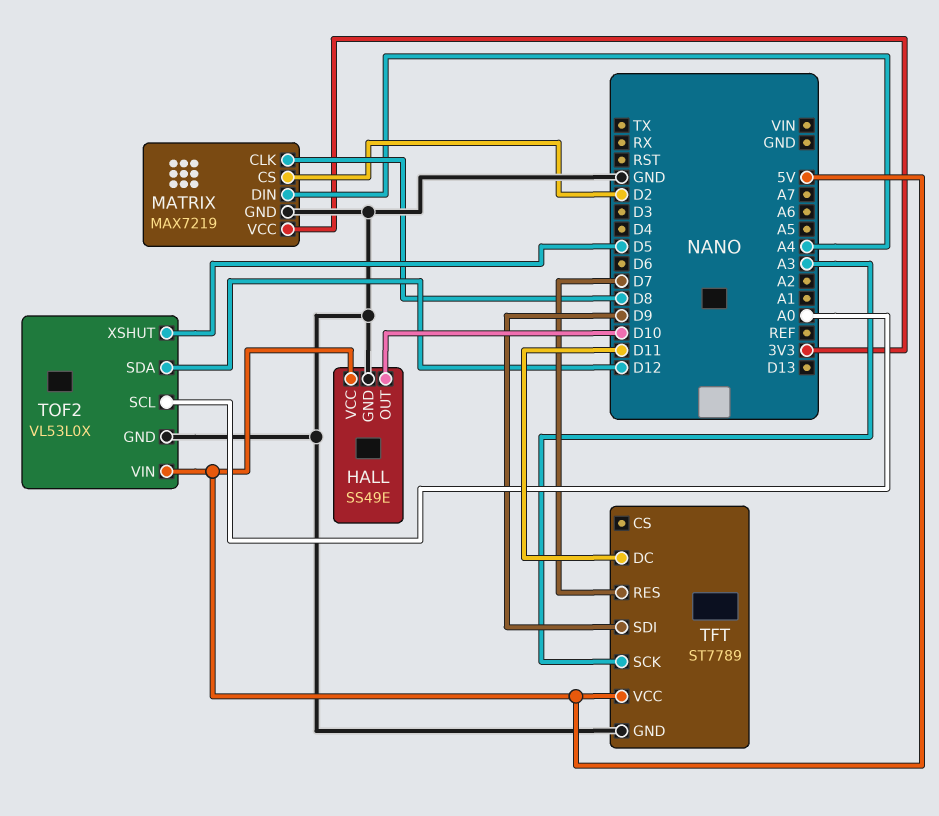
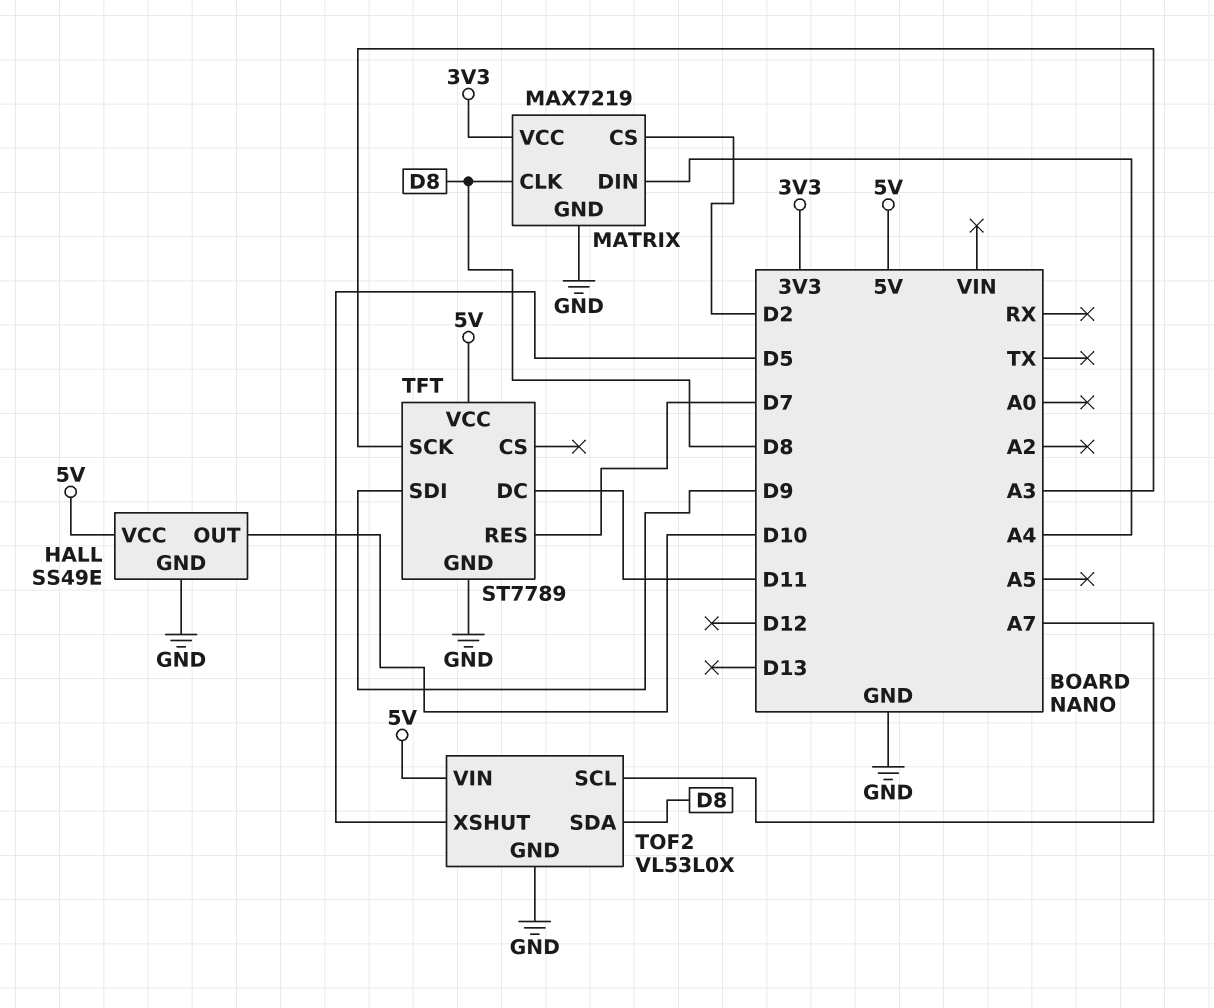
TOF2 pin SCL: A0 -> A7
TOF2 pin SDA: D12 -> D8

